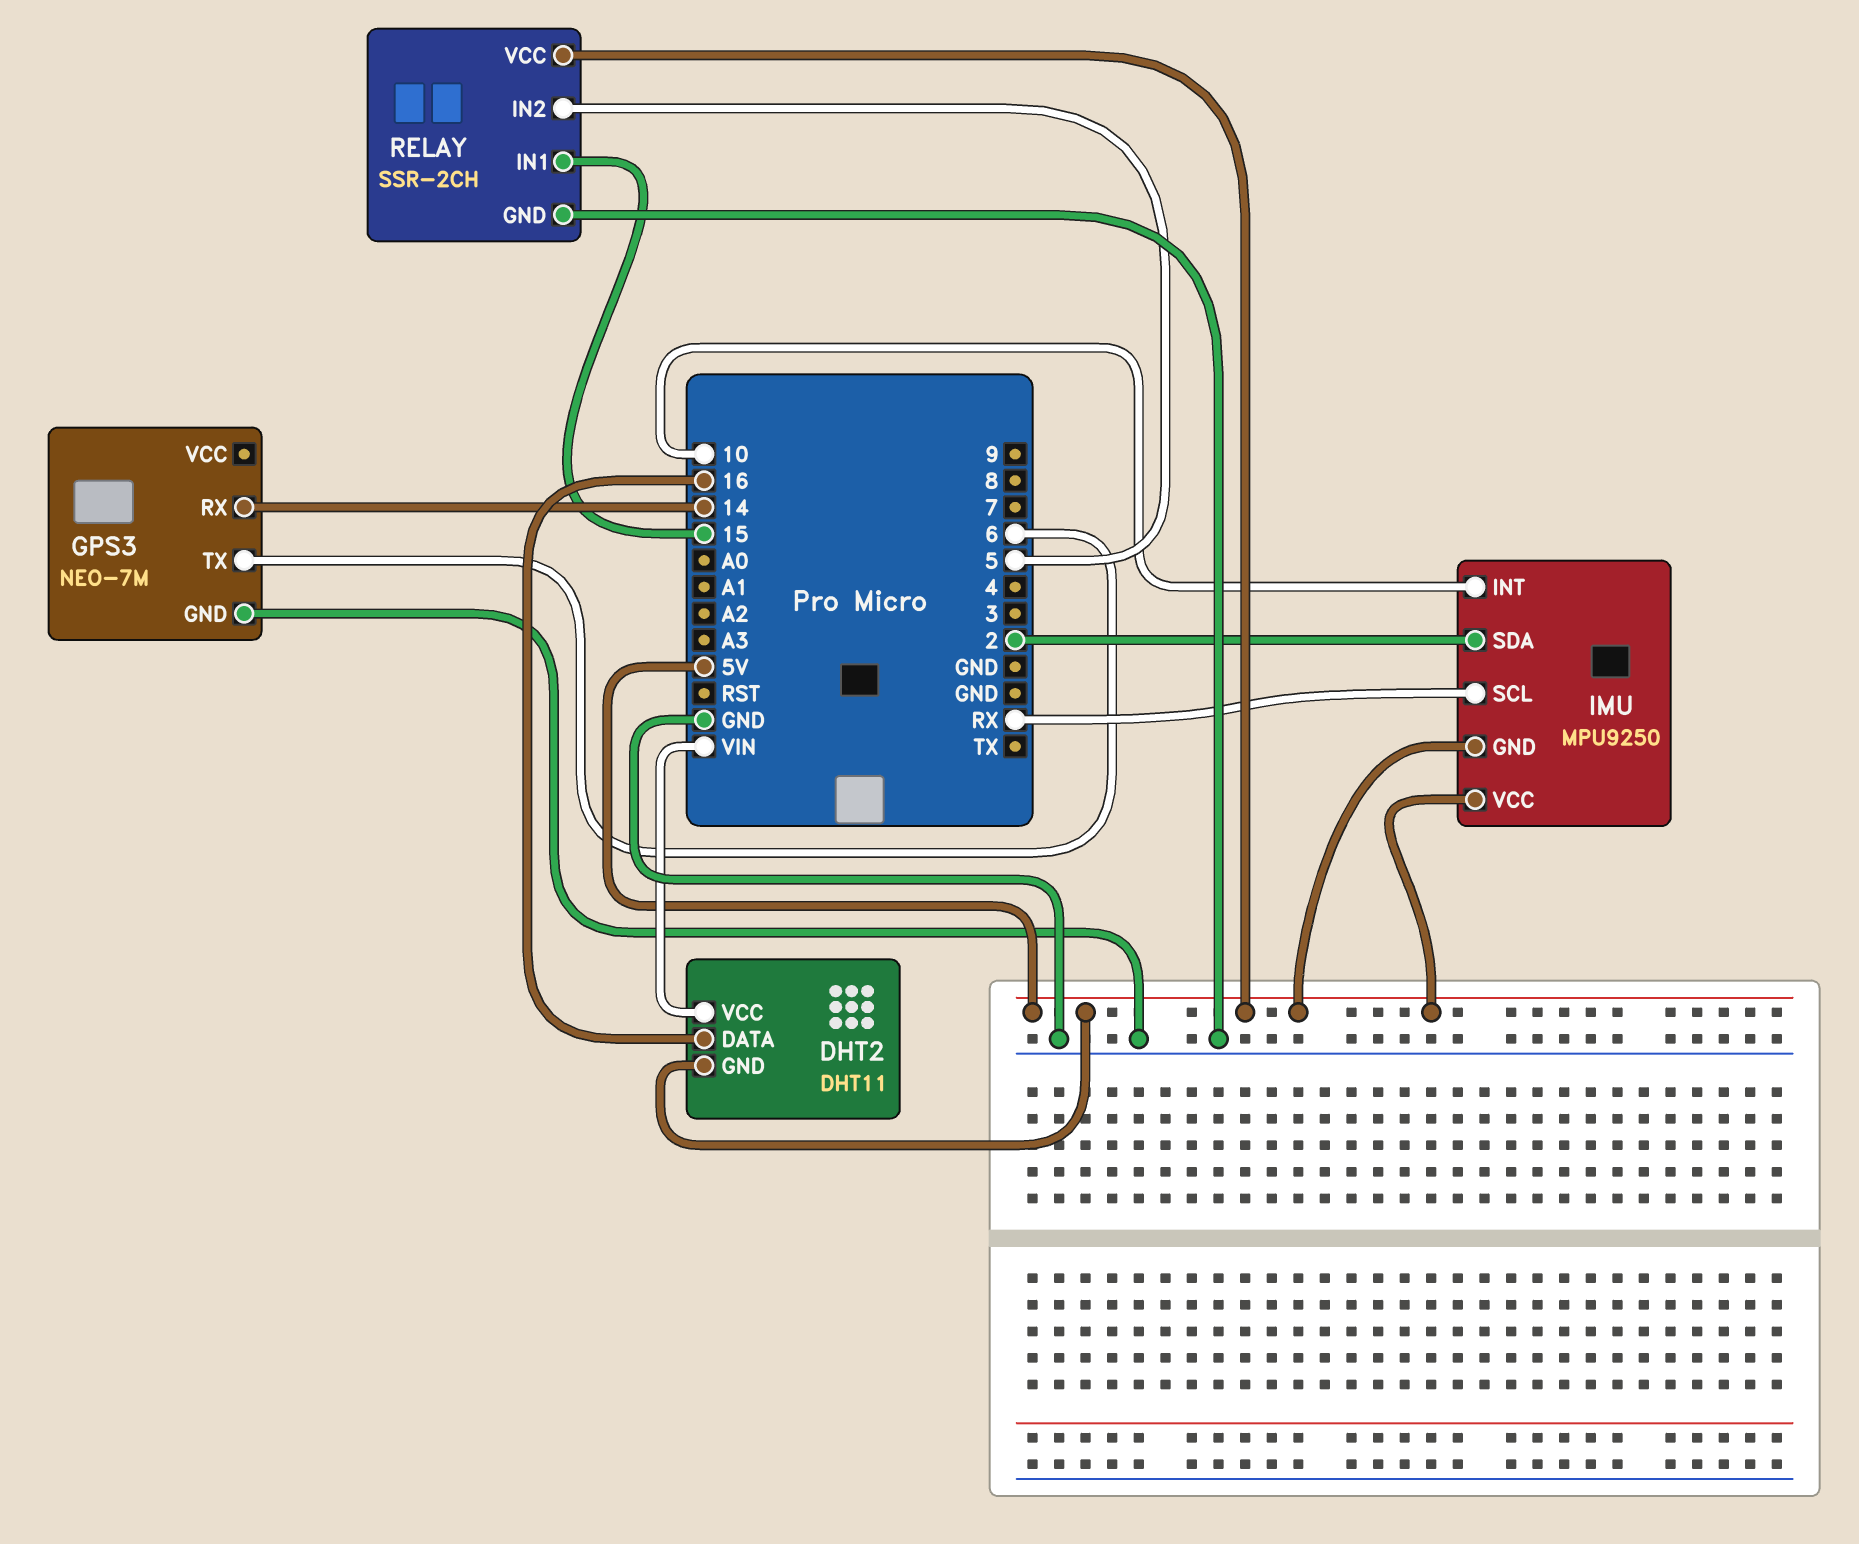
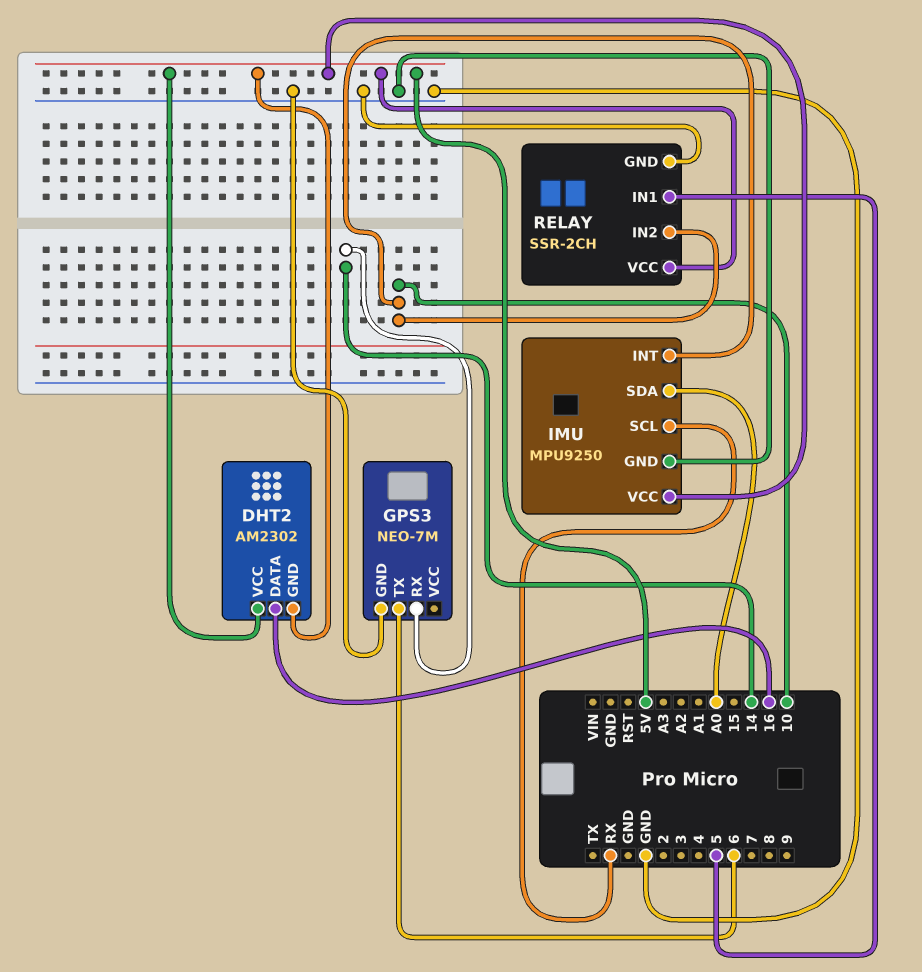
DHT2: DHT11 -> AM2302
DHT2 pin VCC: VIN -> 5V
IMU pin GND: 5V -> GND
IMU pin SDA: 2 -> A0
RELAY pin IN1: 15 -> 5
RELAY pin IN2: 5 -> 10

